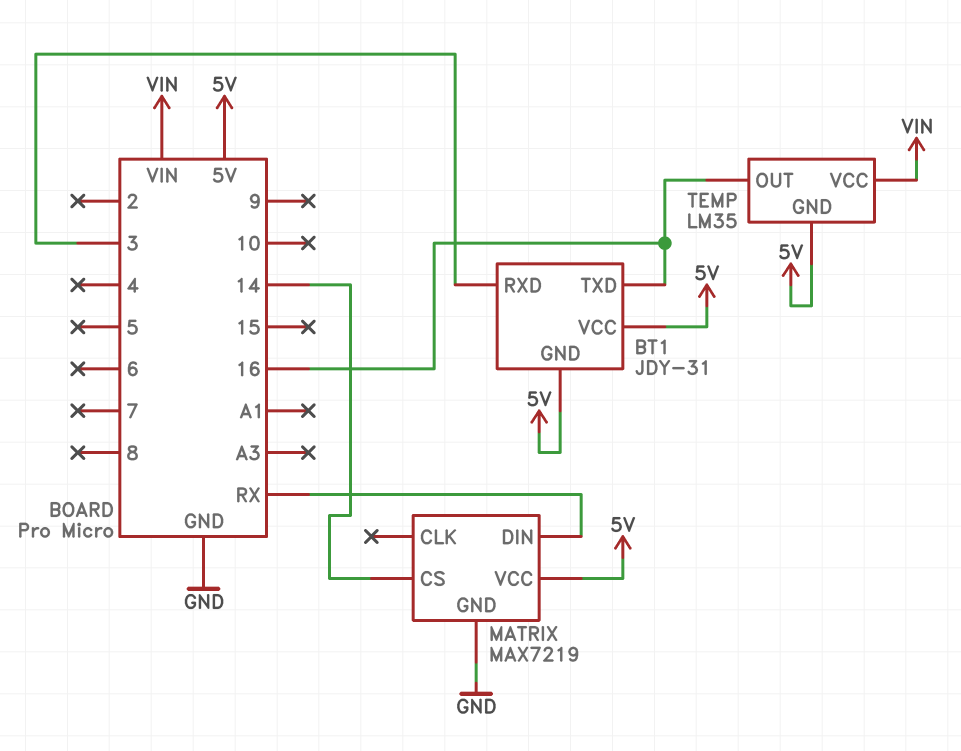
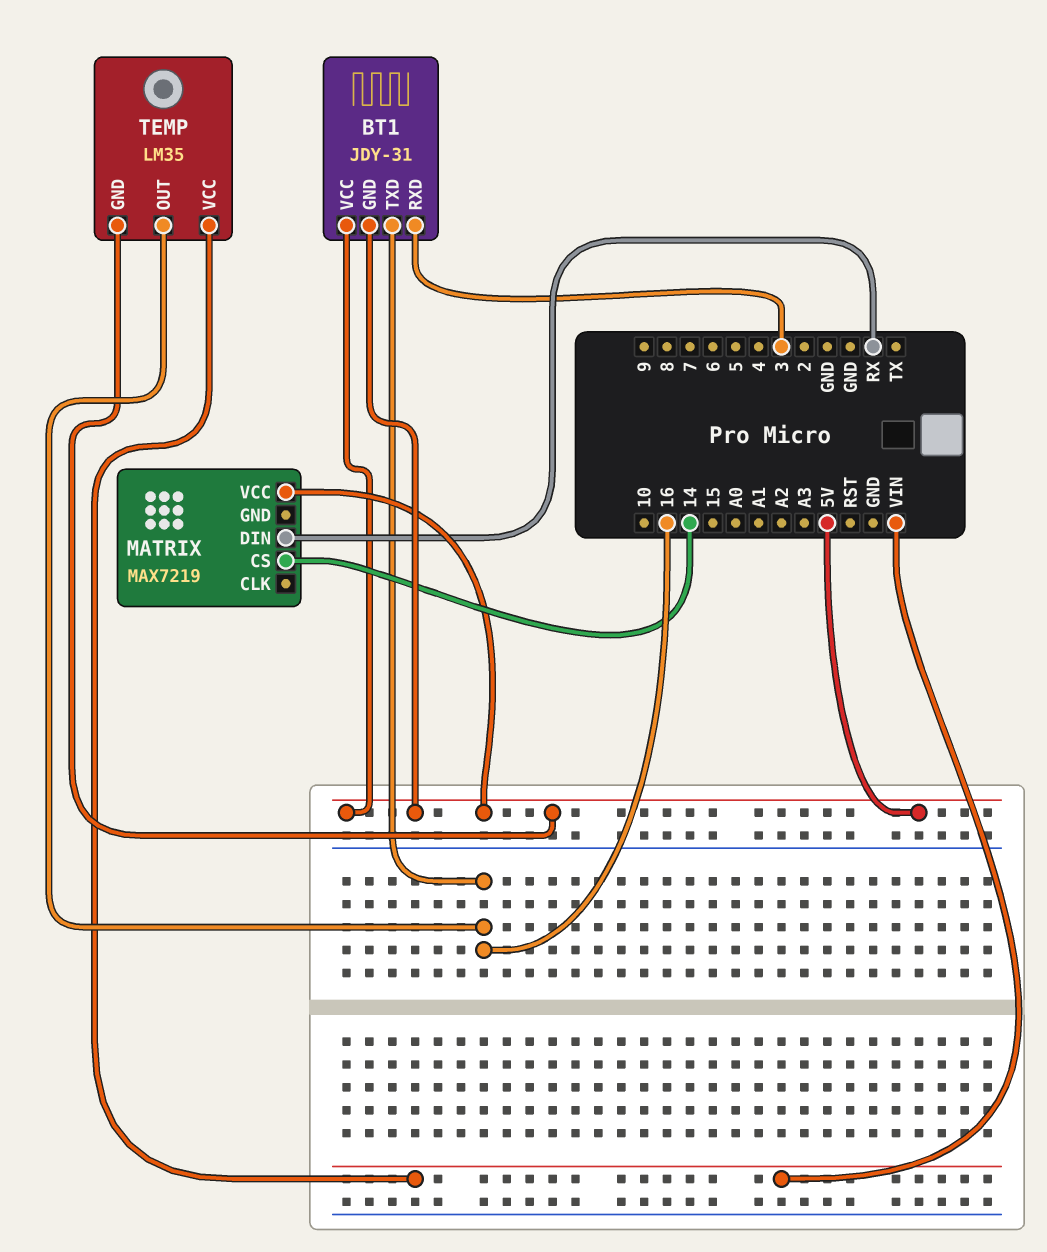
MATRIX pin GND: GND -> none

